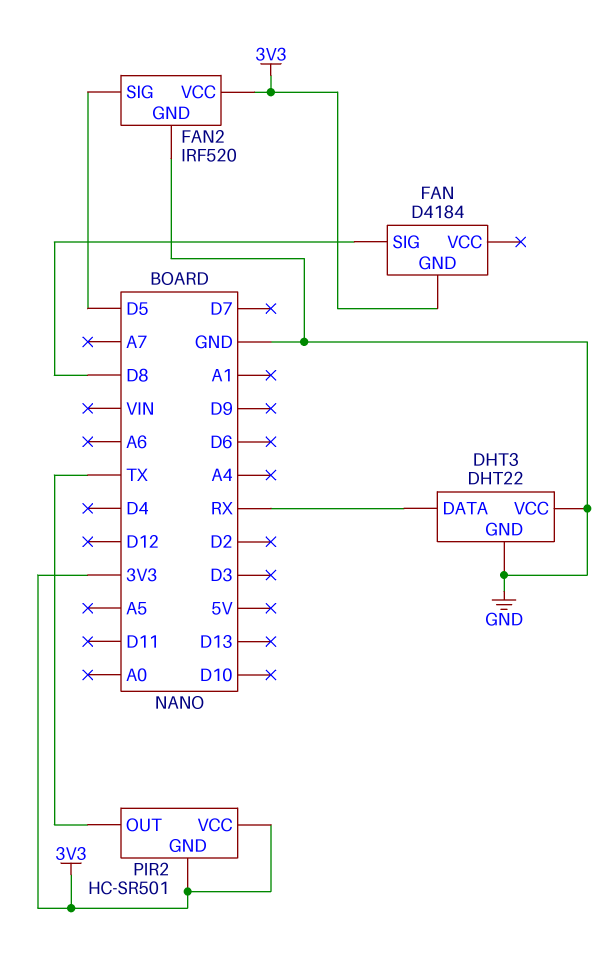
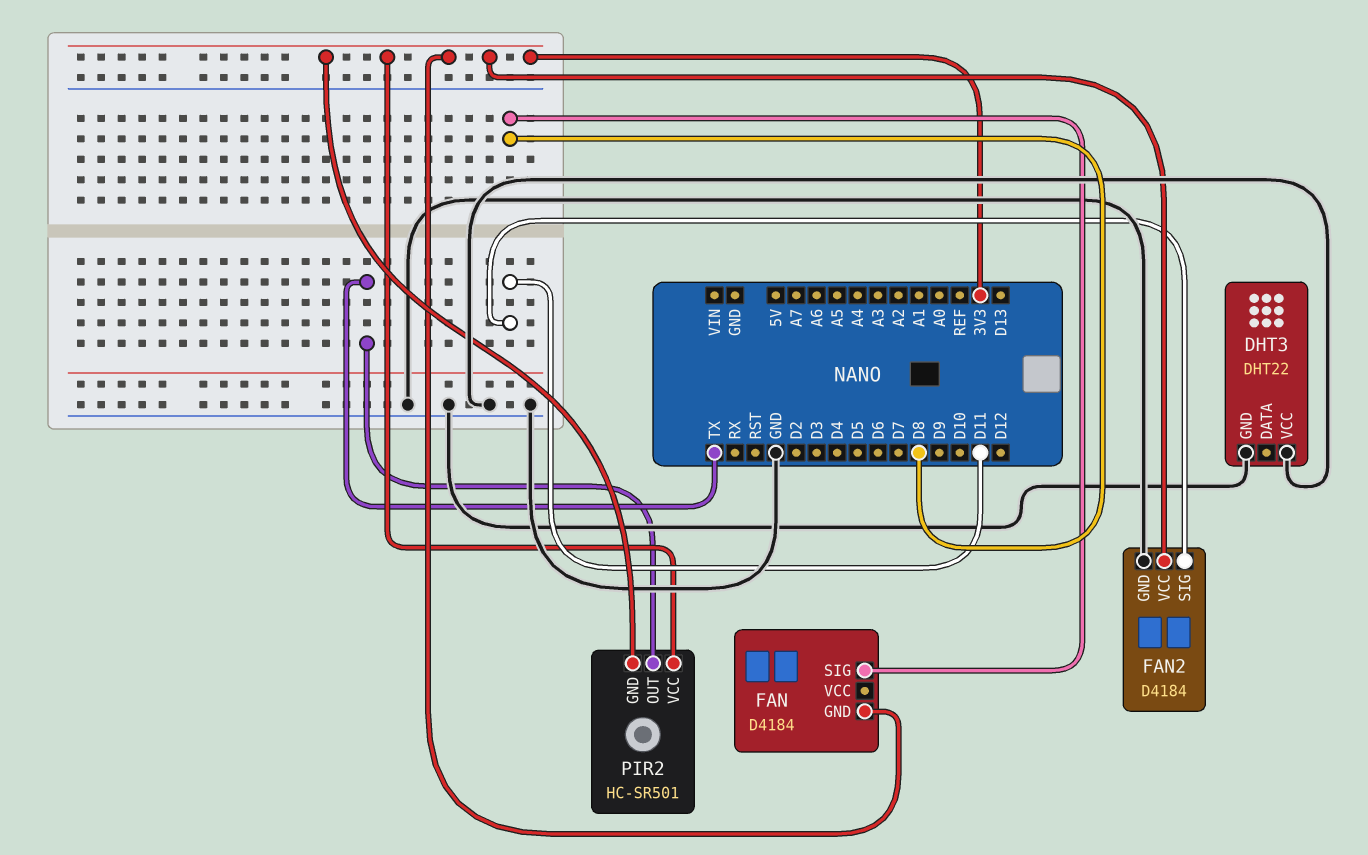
DHT3 pin DATA: RX -> none
FAN2: IRF520 -> D4184
FAN2 pin SIG: D5 -> D11

